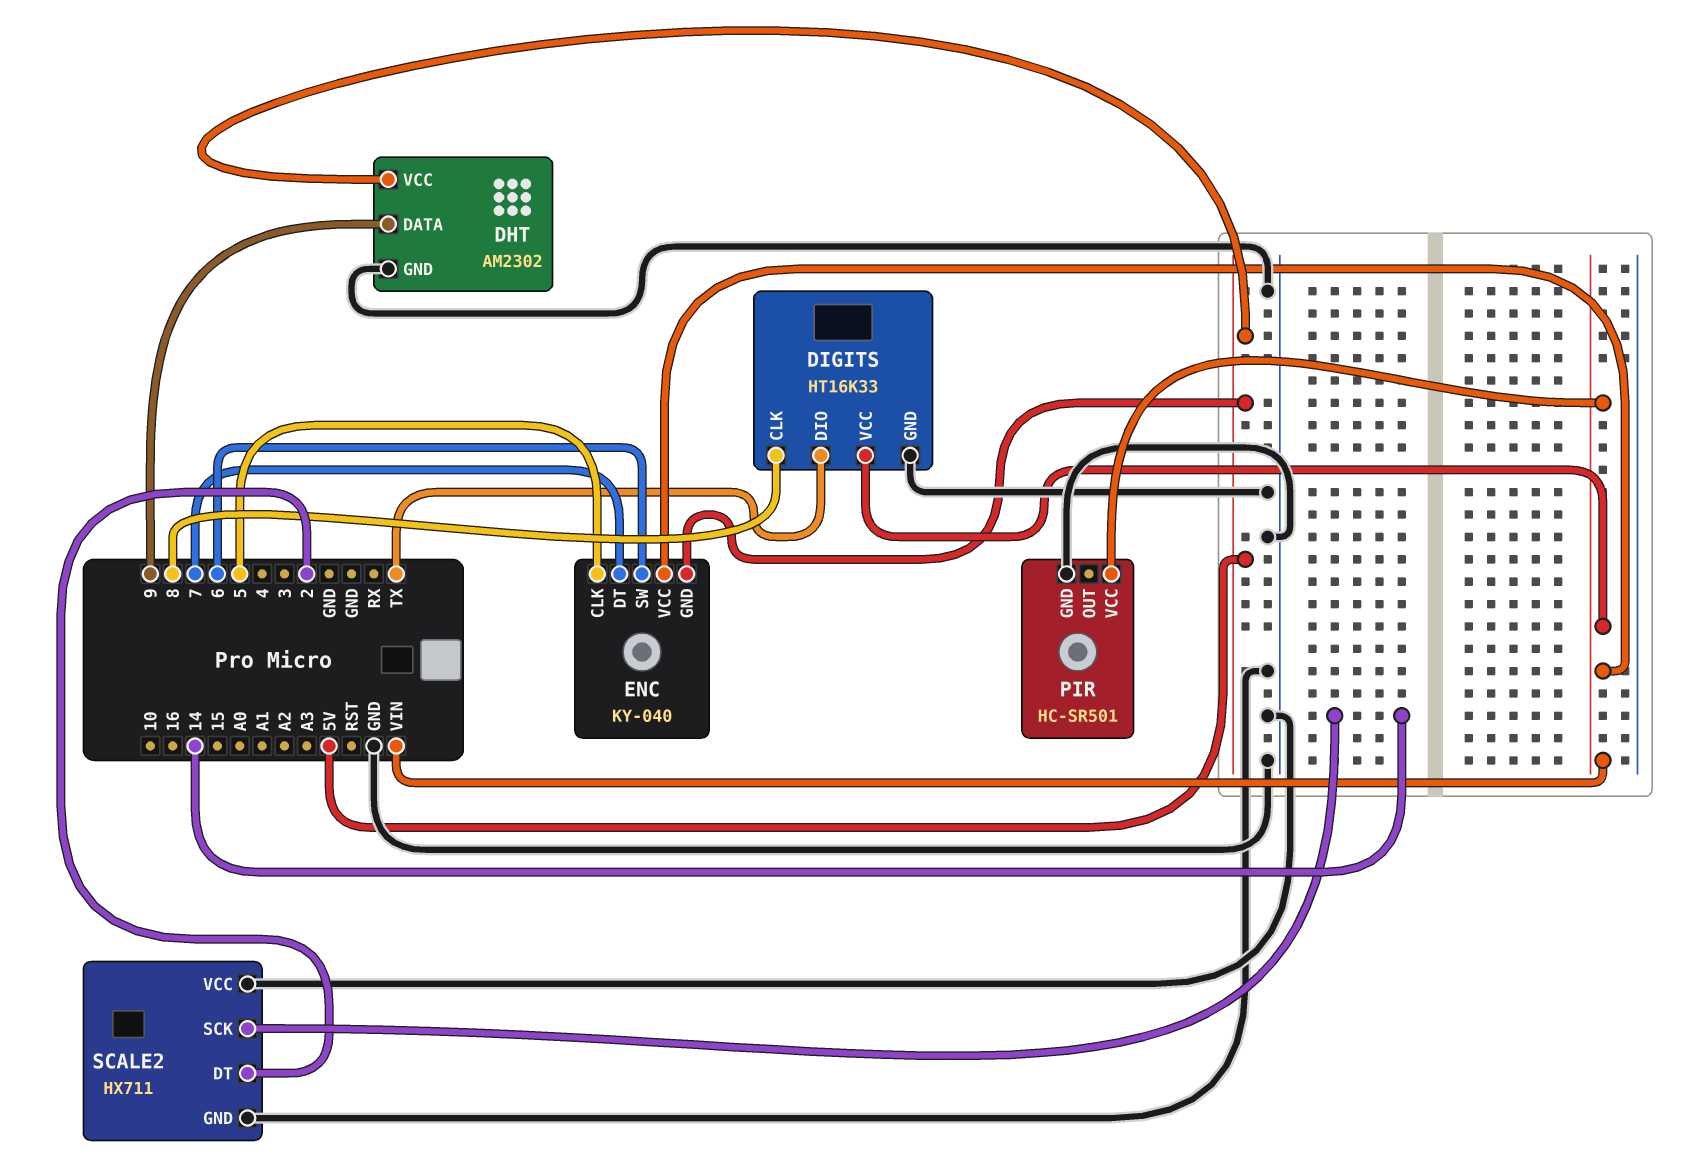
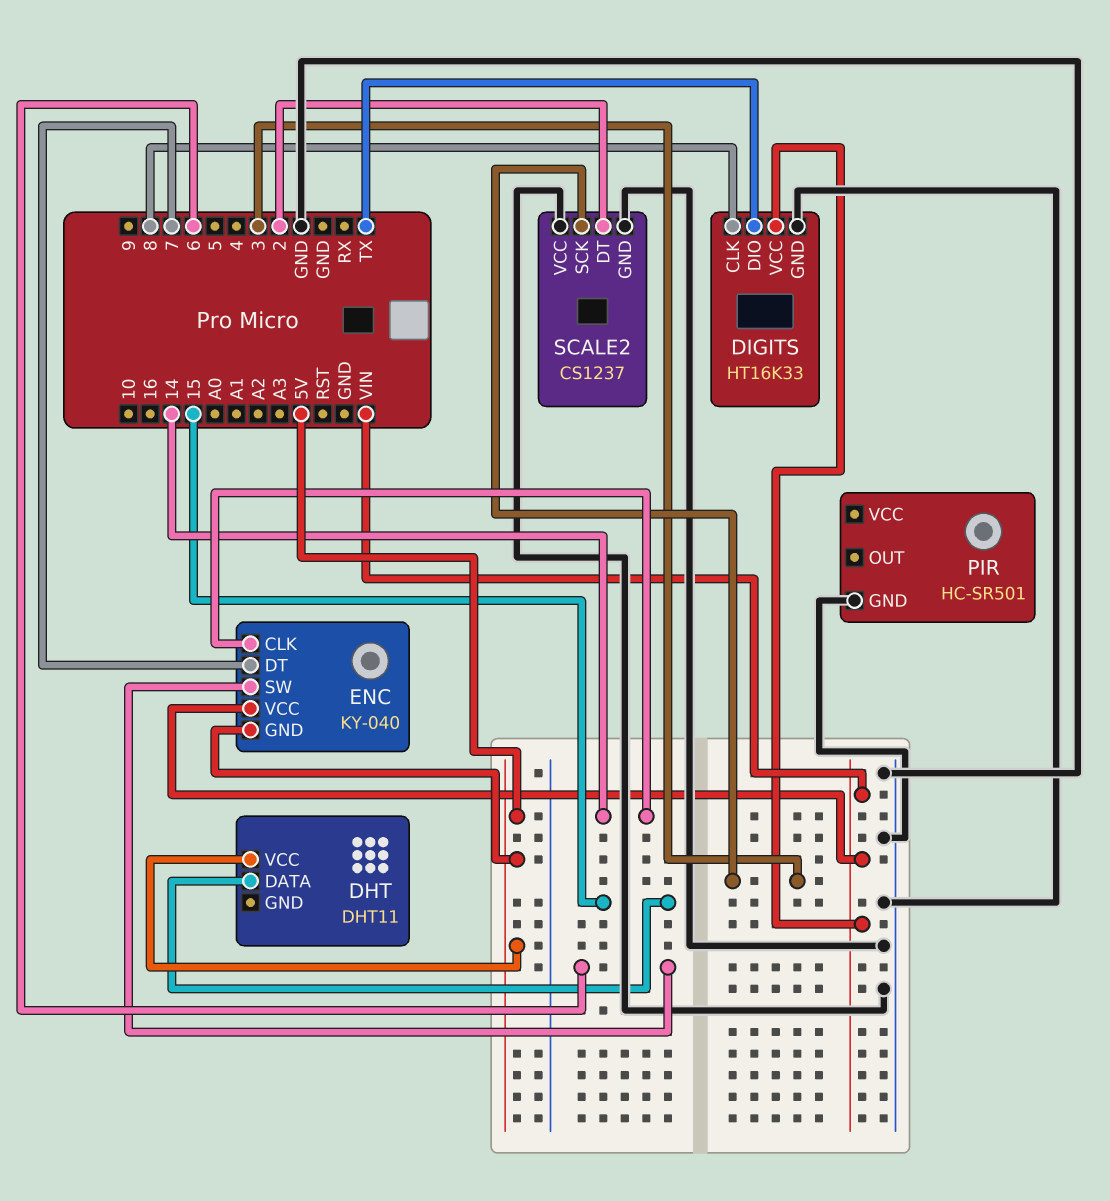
DHT: AM2302 -> DHT11
DHT pin DATA: 9 -> 15
DHT pin GND: GND -> none
ENC pin CLK: 5 -> 14
PIR pin VCC: VIN -> none
SCALE2: HX711 -> CS1237
SCALE2 pin SCK: 14 -> 3

